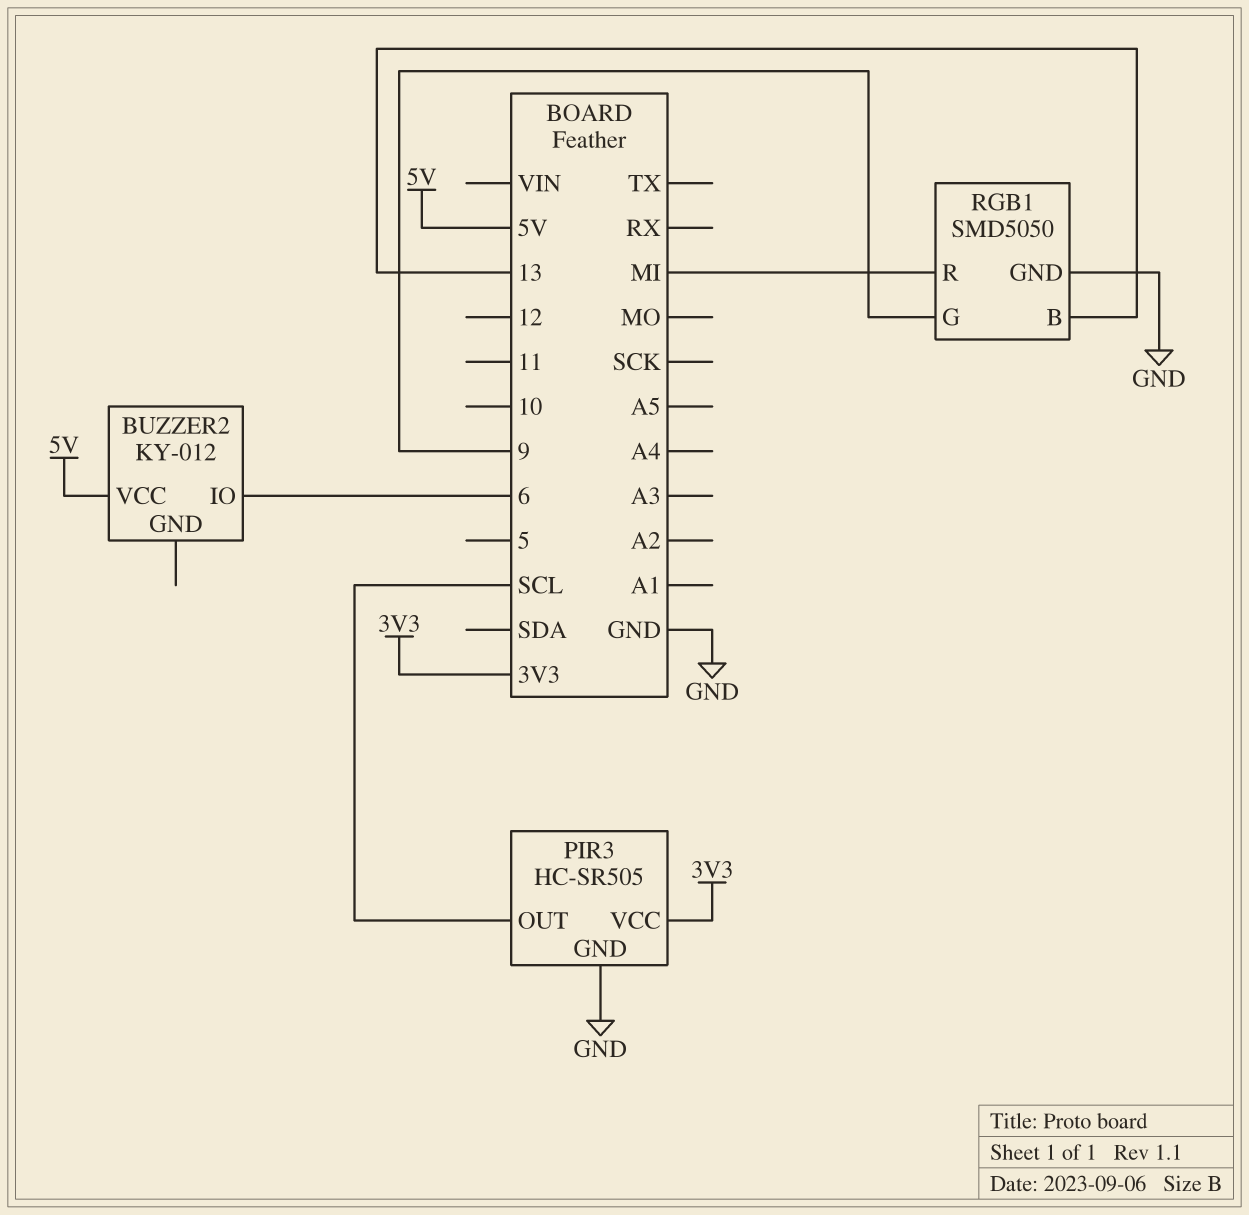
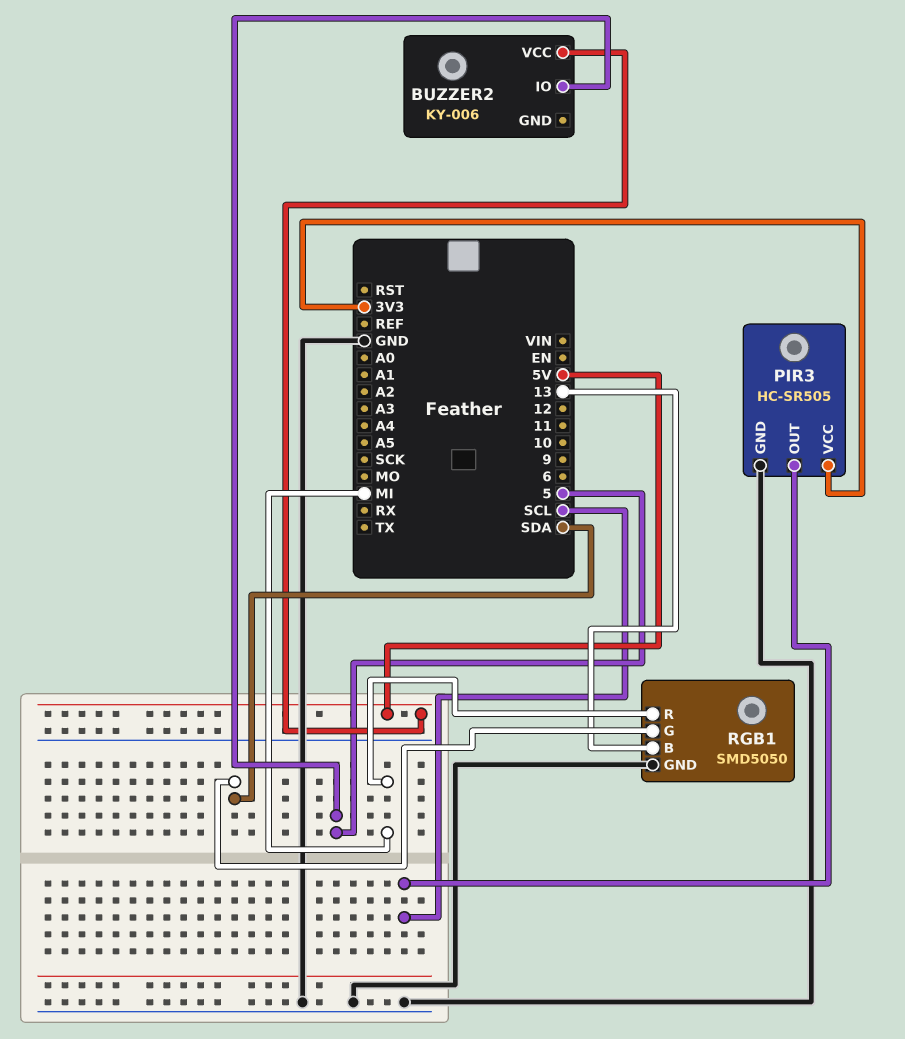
BUZZER2: KY-012 -> KY-006
BUZZER2 pin IO: 6 -> 5
RGB1 pin G: 9 -> SDA

